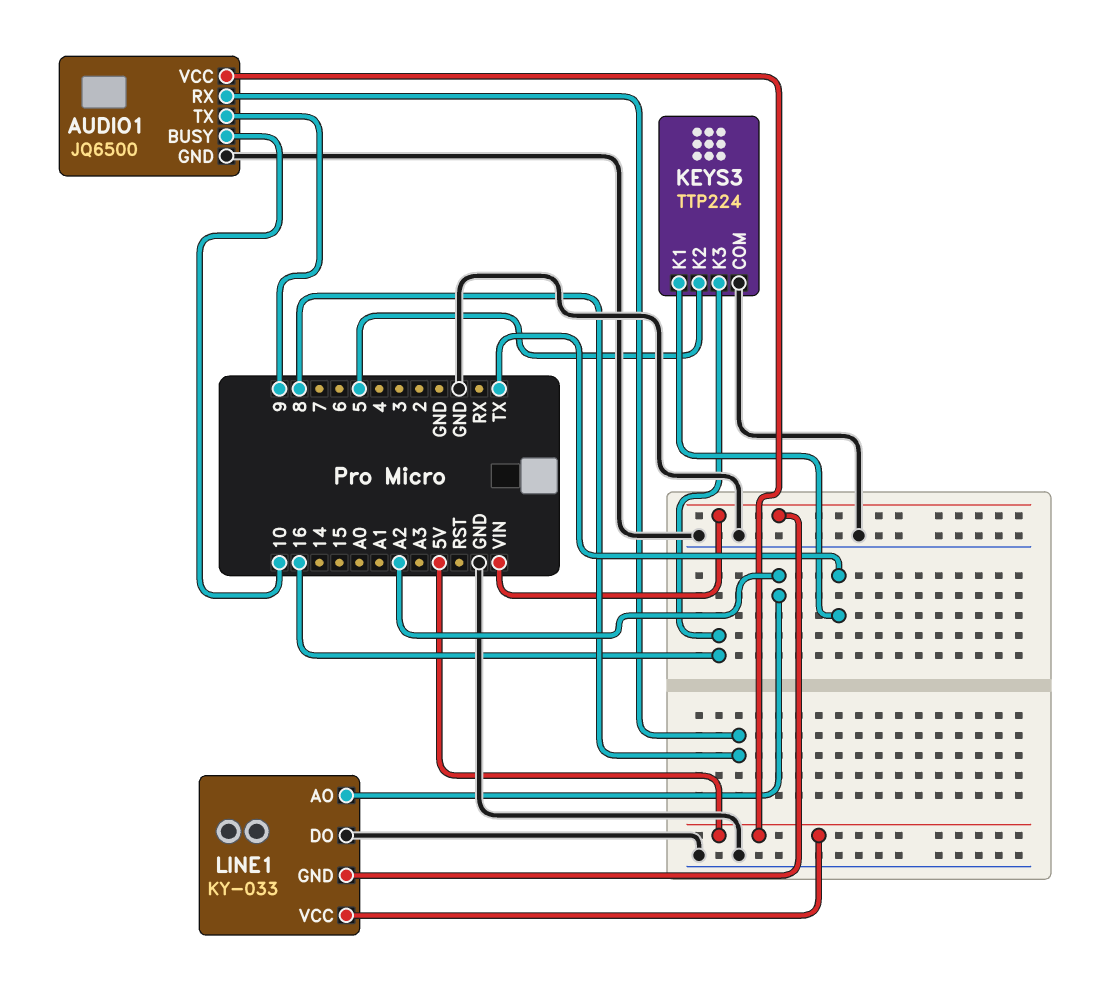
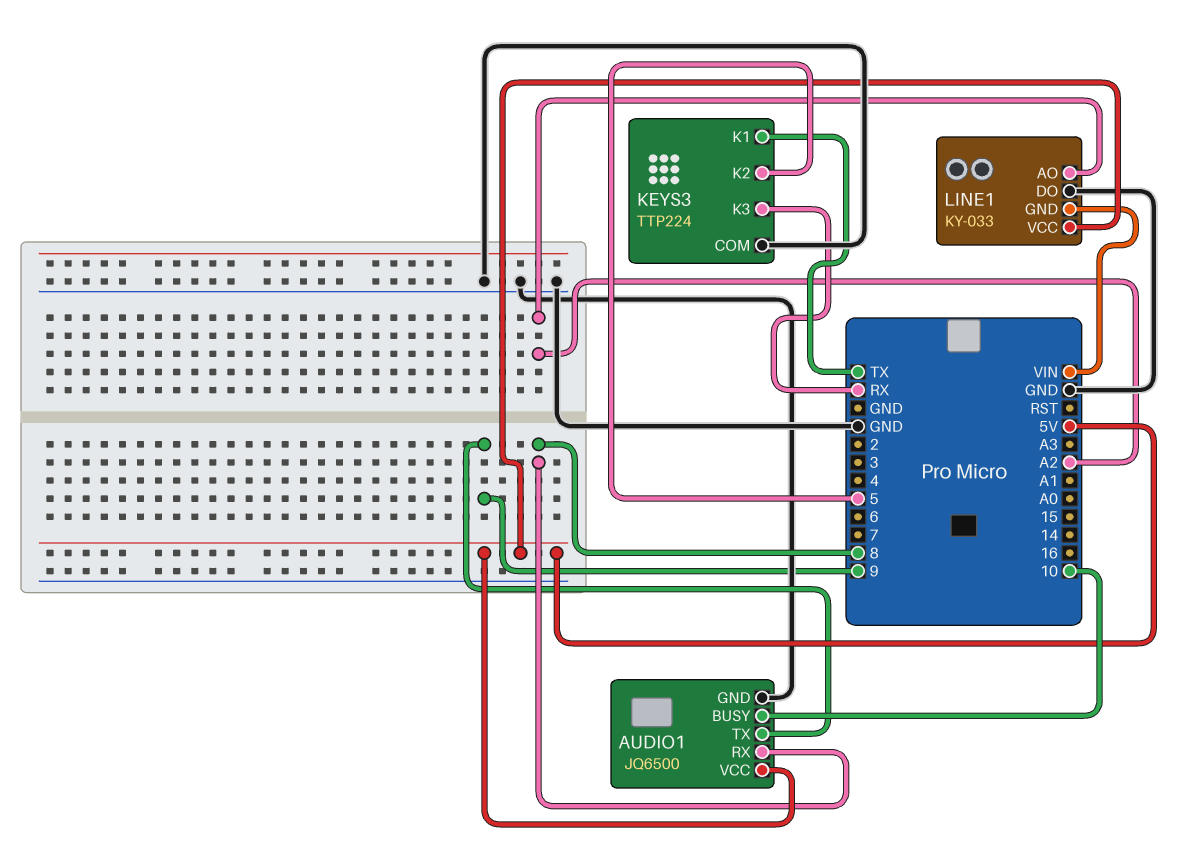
KEYS3 pin K3: 16 -> RX

